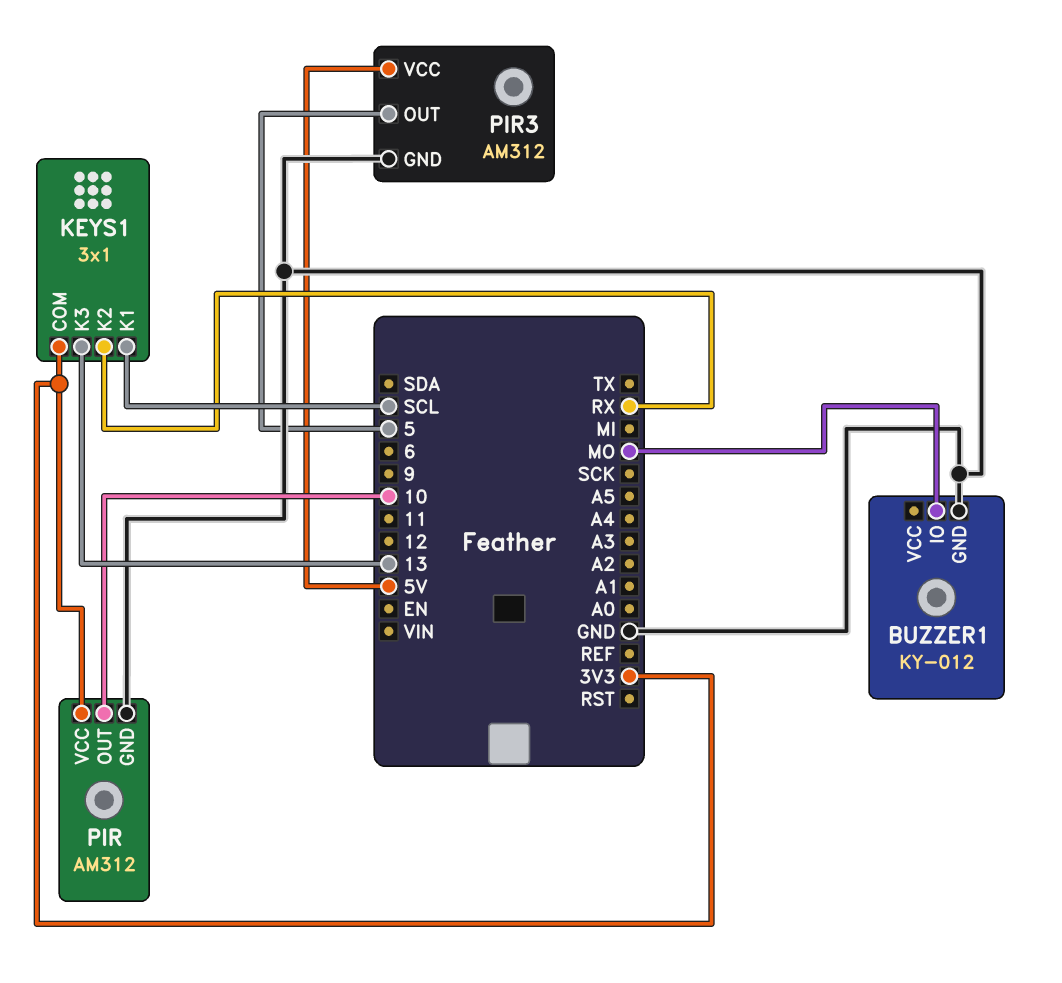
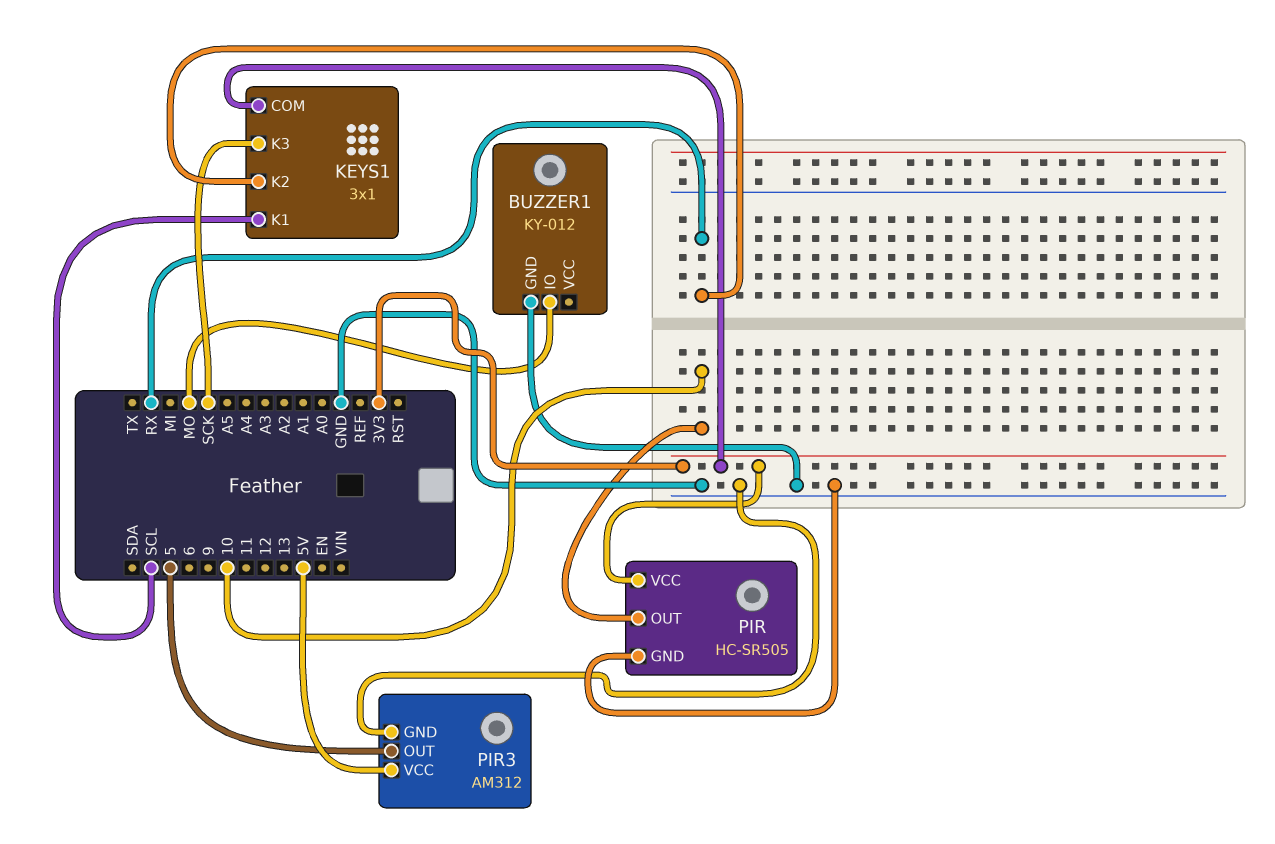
KEYS1 pin K3: 13 -> SCK
PIR: AM312 -> HC-SR505

